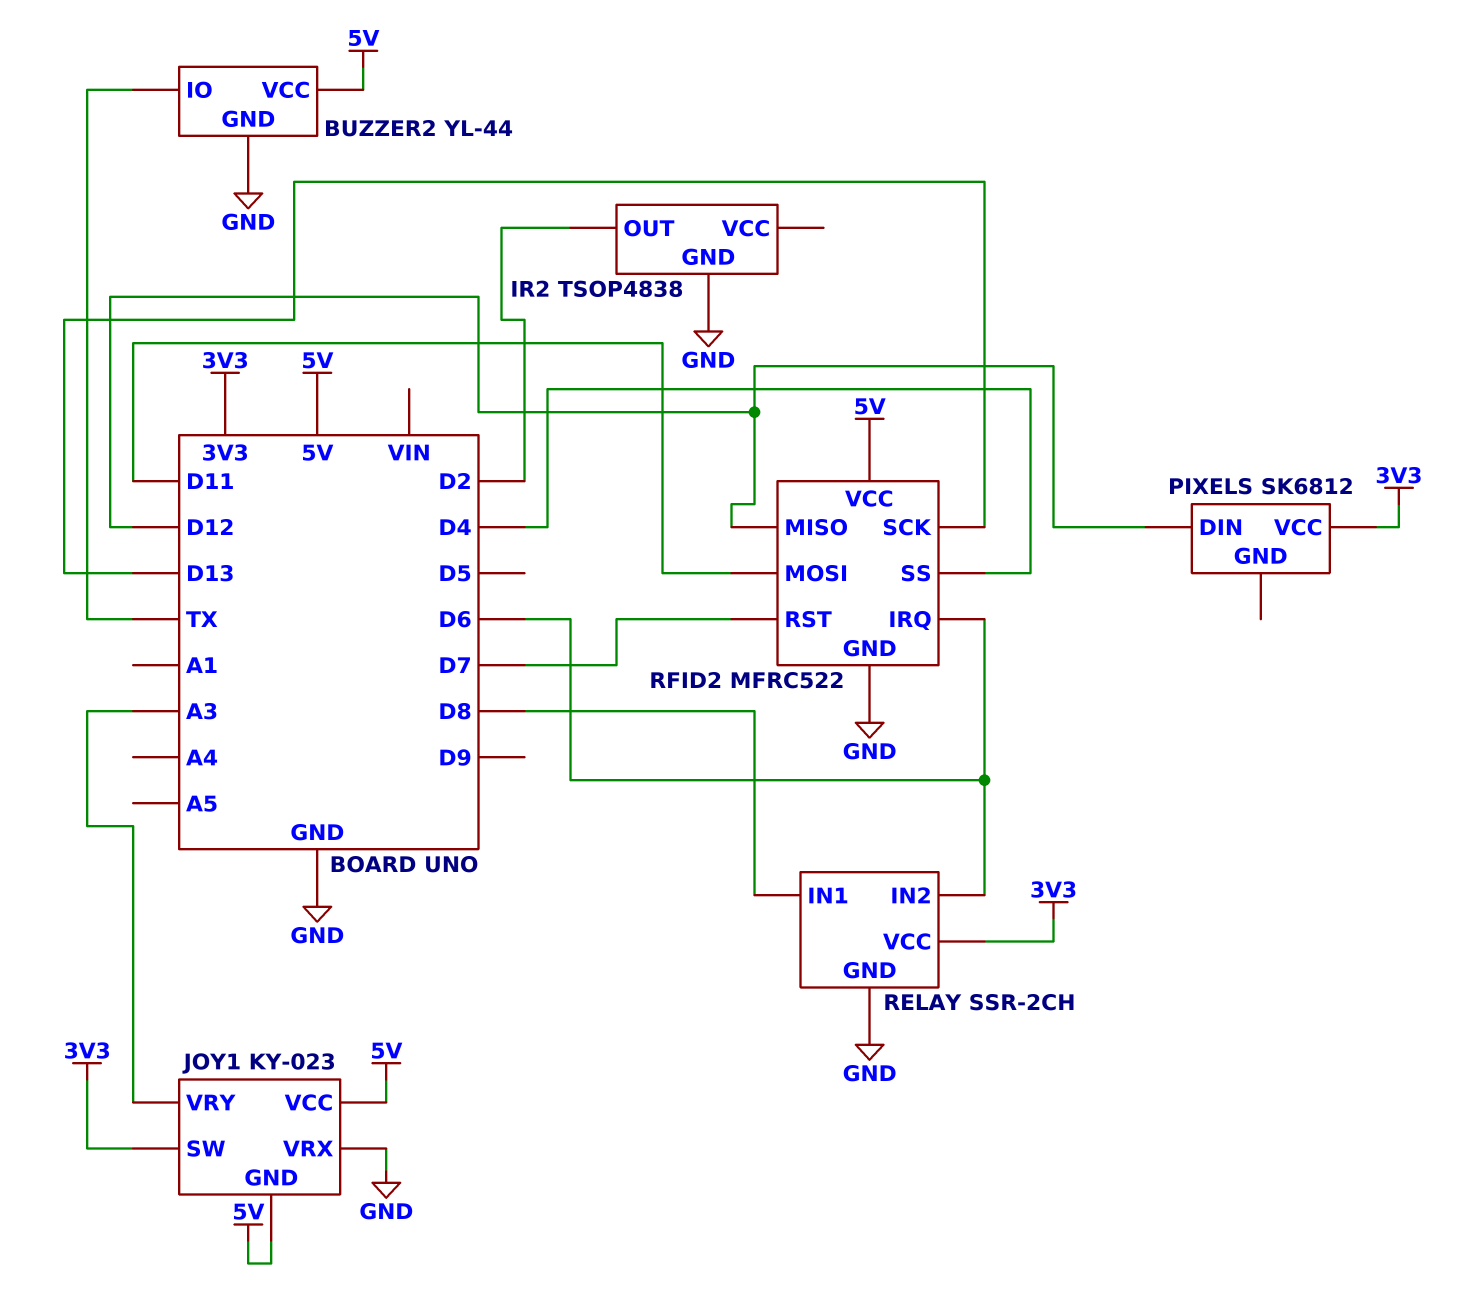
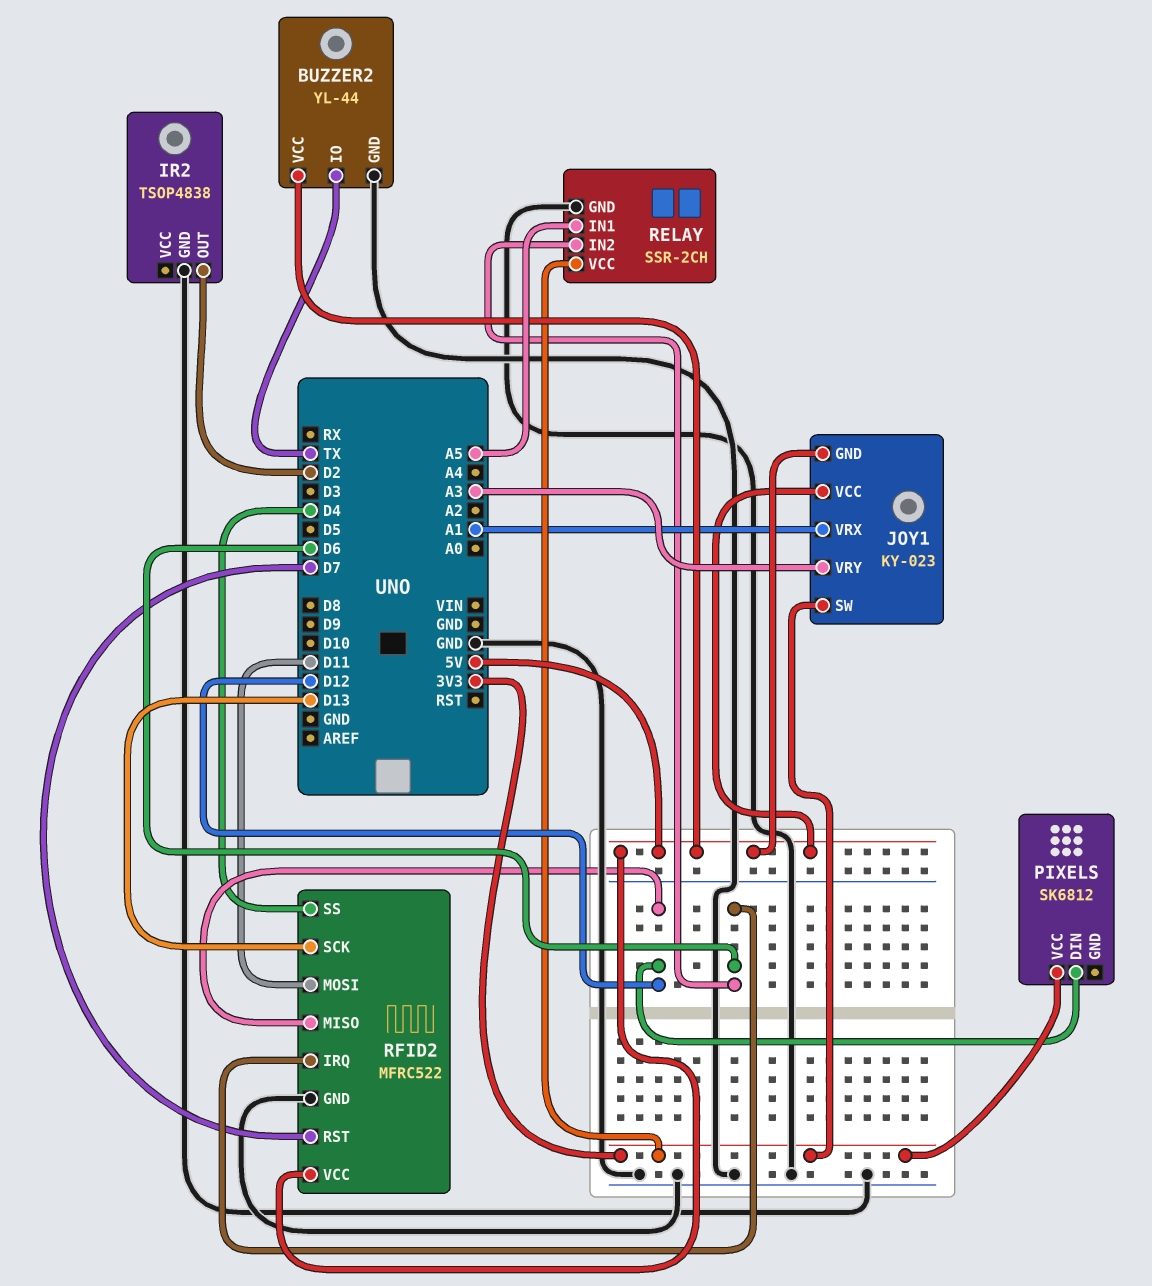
JOY1 pin VRX: GND -> A1
RELAY pin IN1: D8 -> A5

